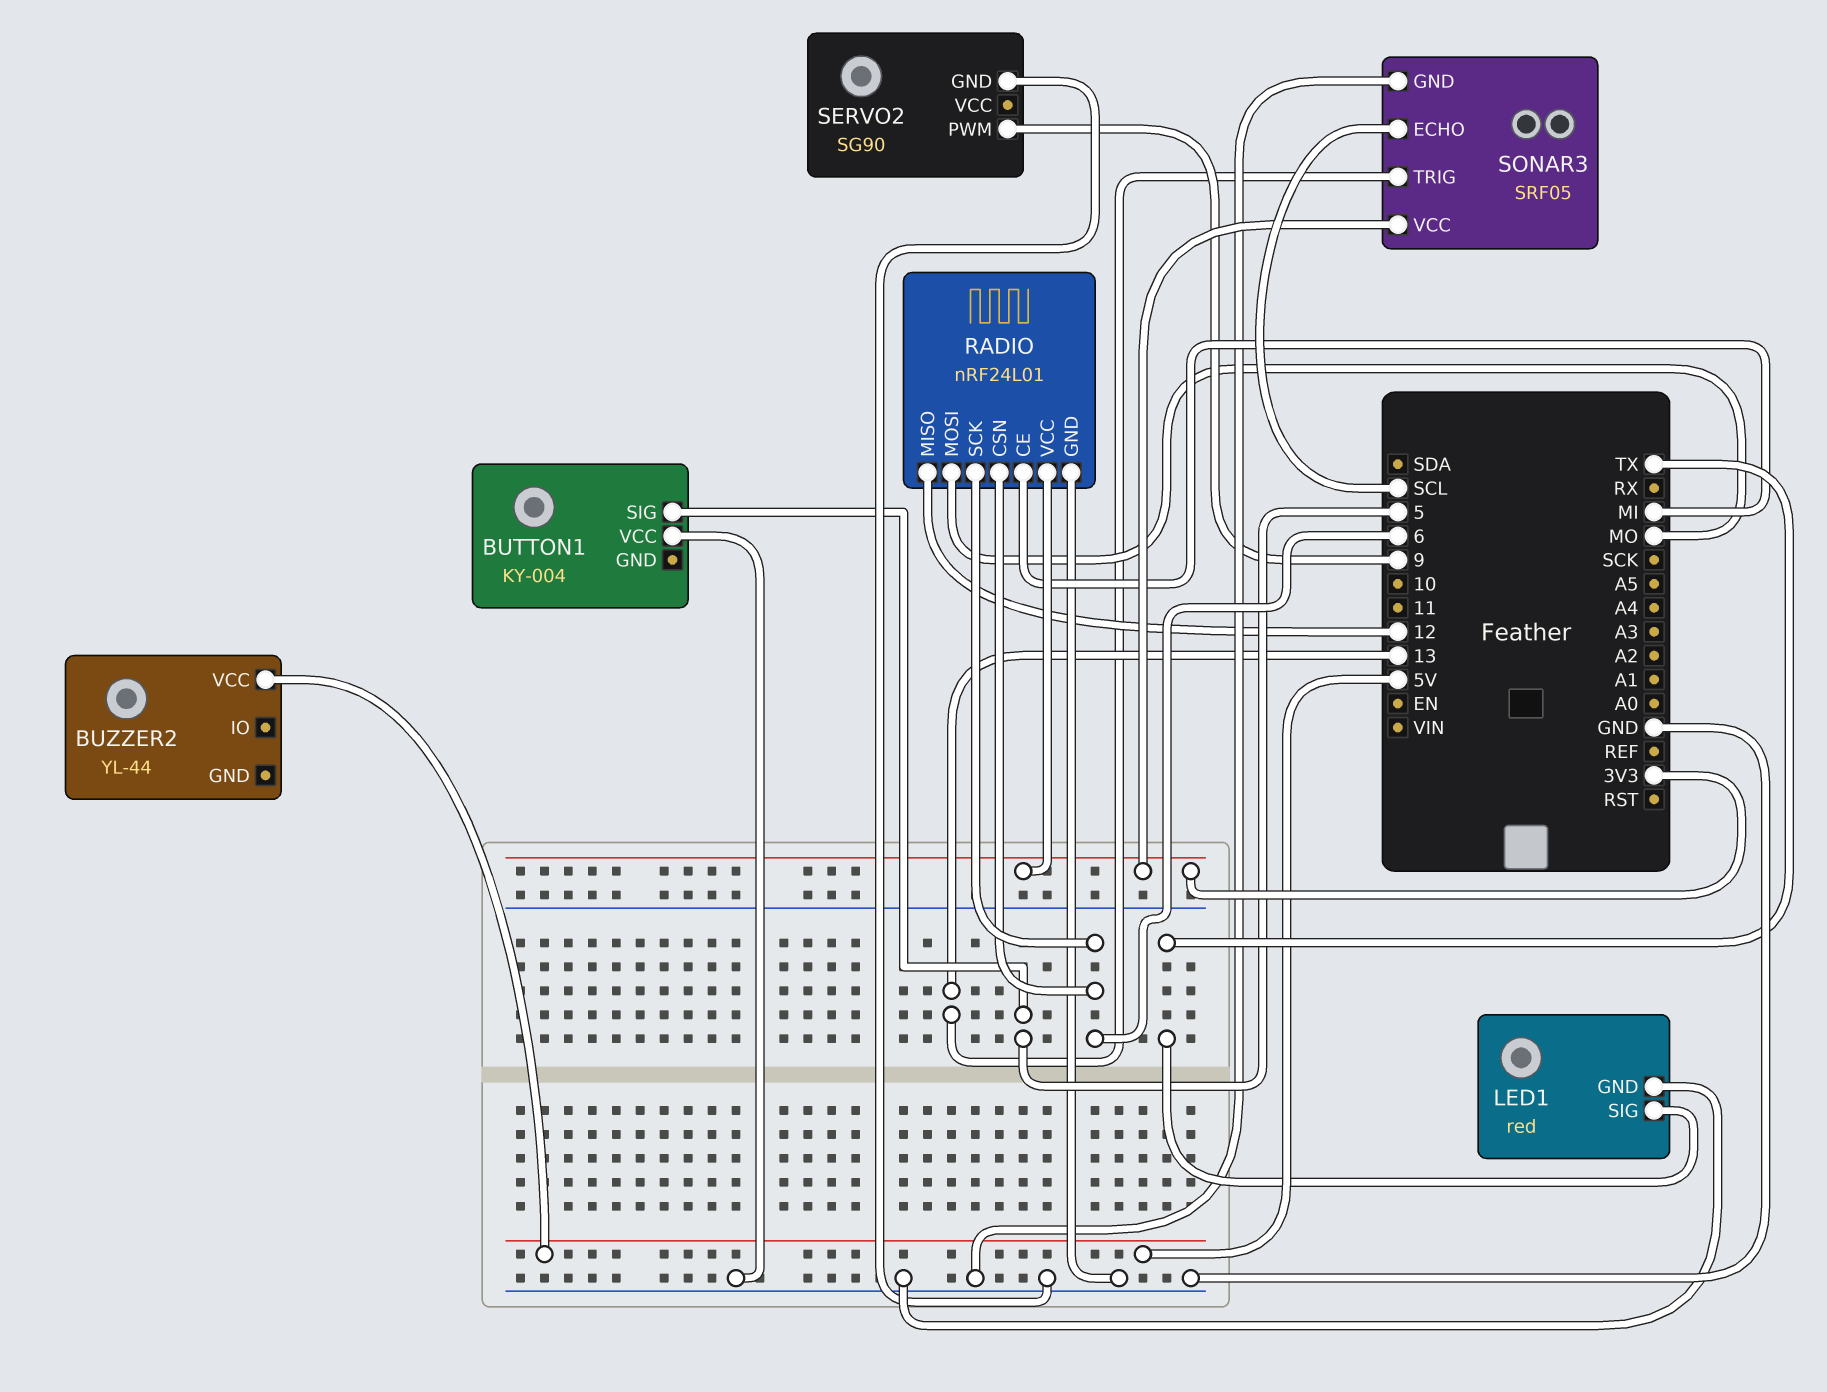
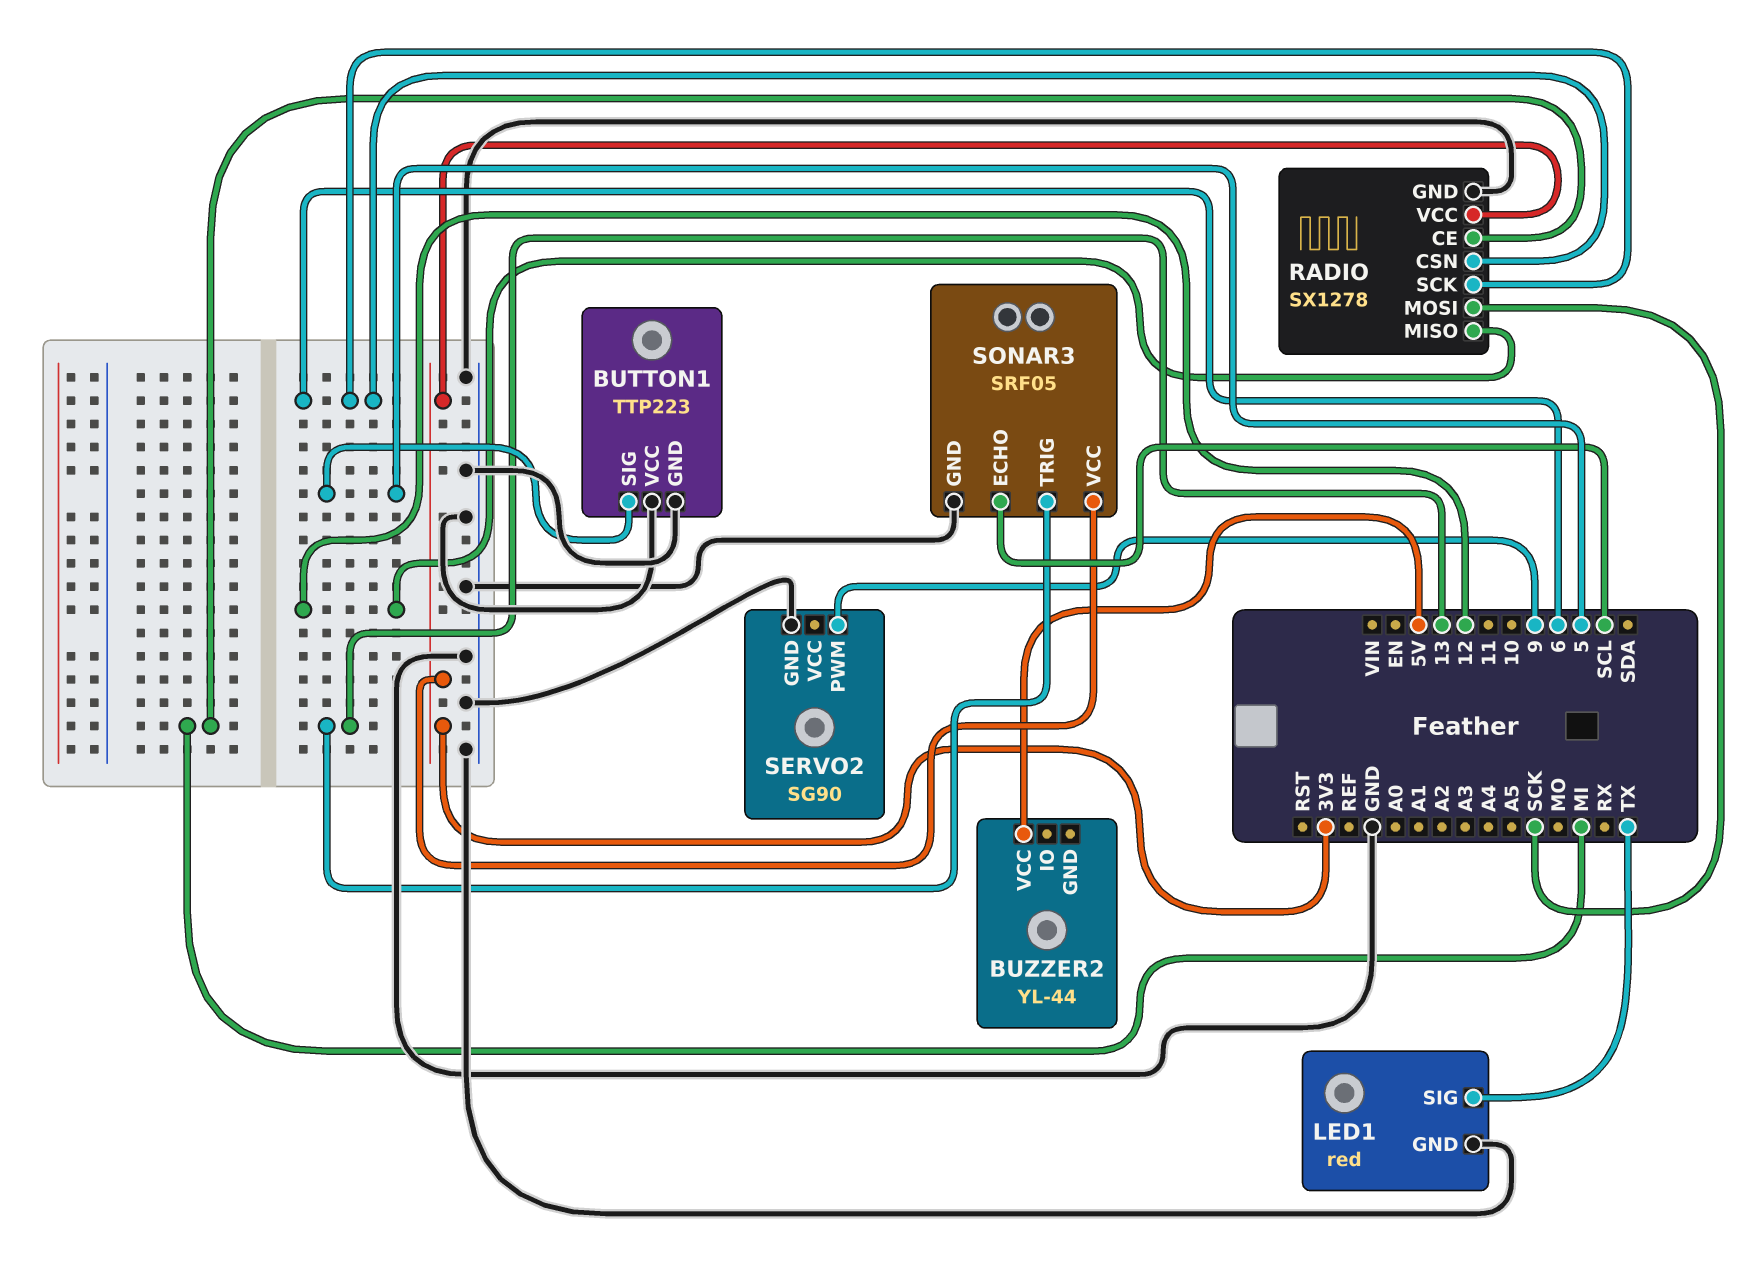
BUTTON1: KY-004 -> TTP223
BUTTON1 pin GND: none -> GND
RADIO: nRF24L01 -> SX1278
RADIO pin MOSI: MO -> SCK

